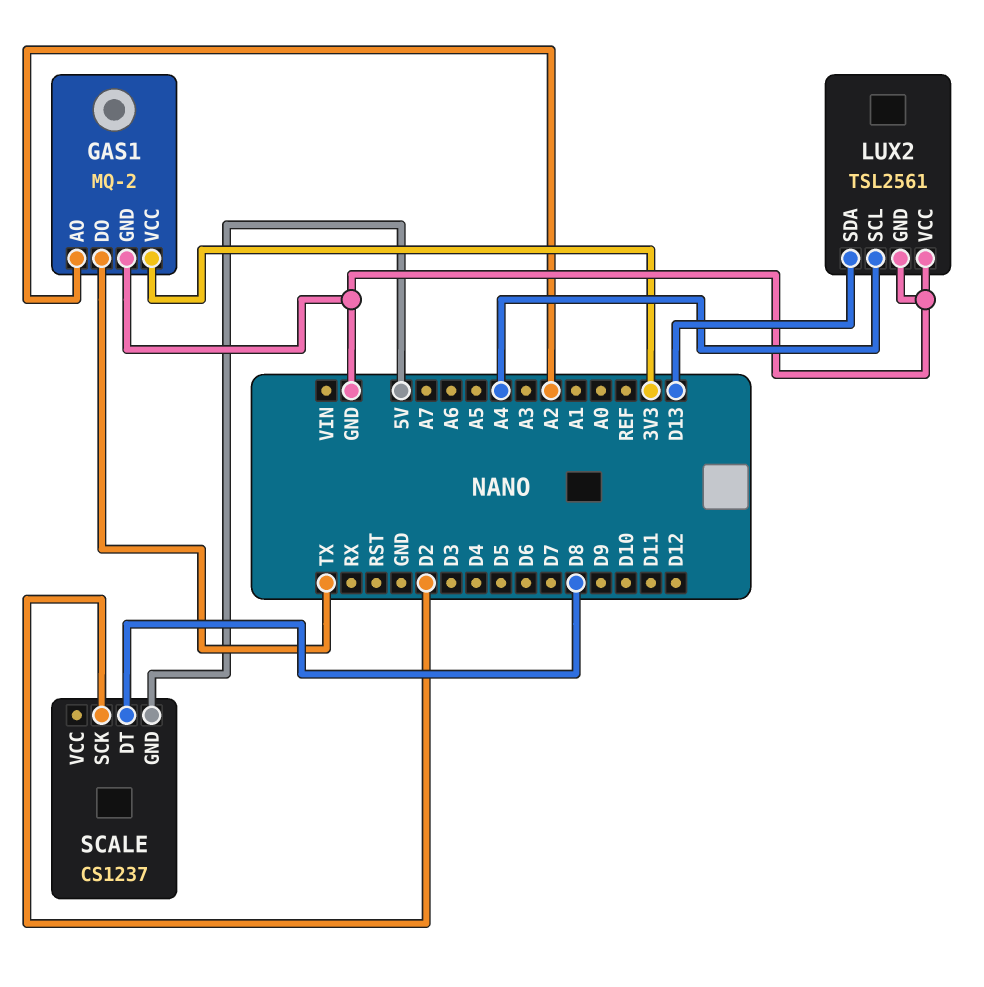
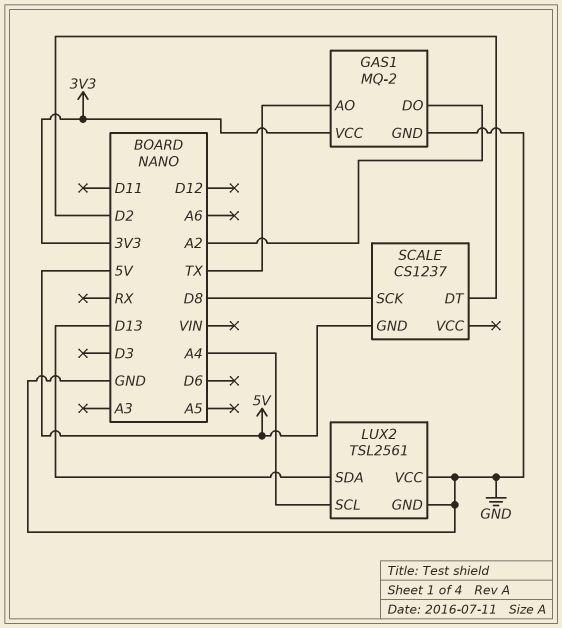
GAS1 pin AO: A2 -> TX
GAS1 pin DO: TX -> A2
SCALE pin DT: D8 -> D2
SCALE pin SCK: D2 -> D8

